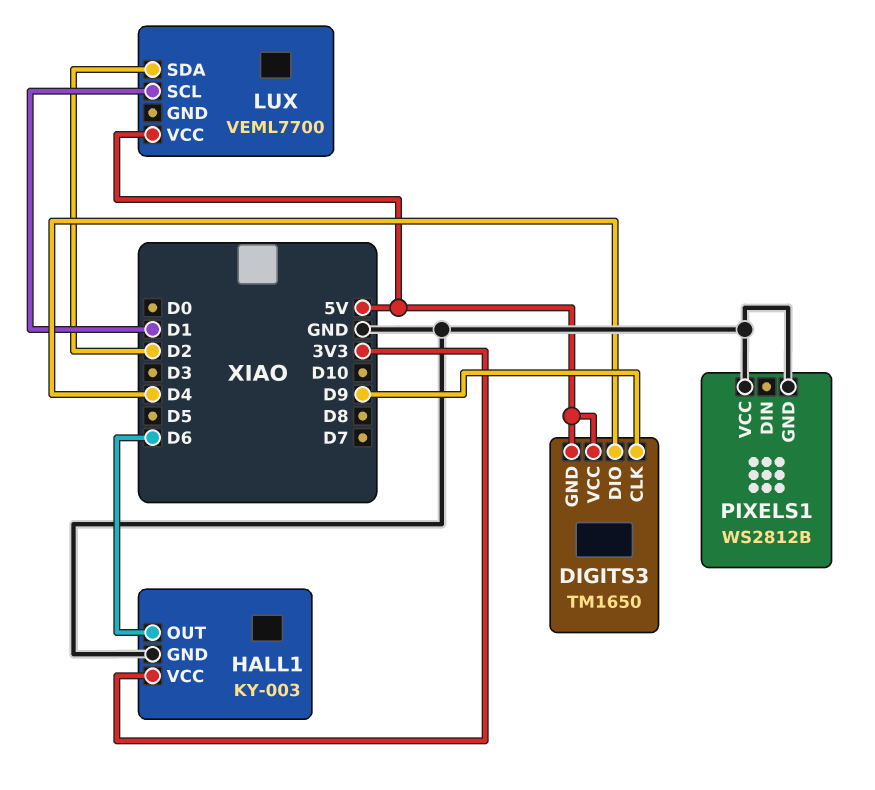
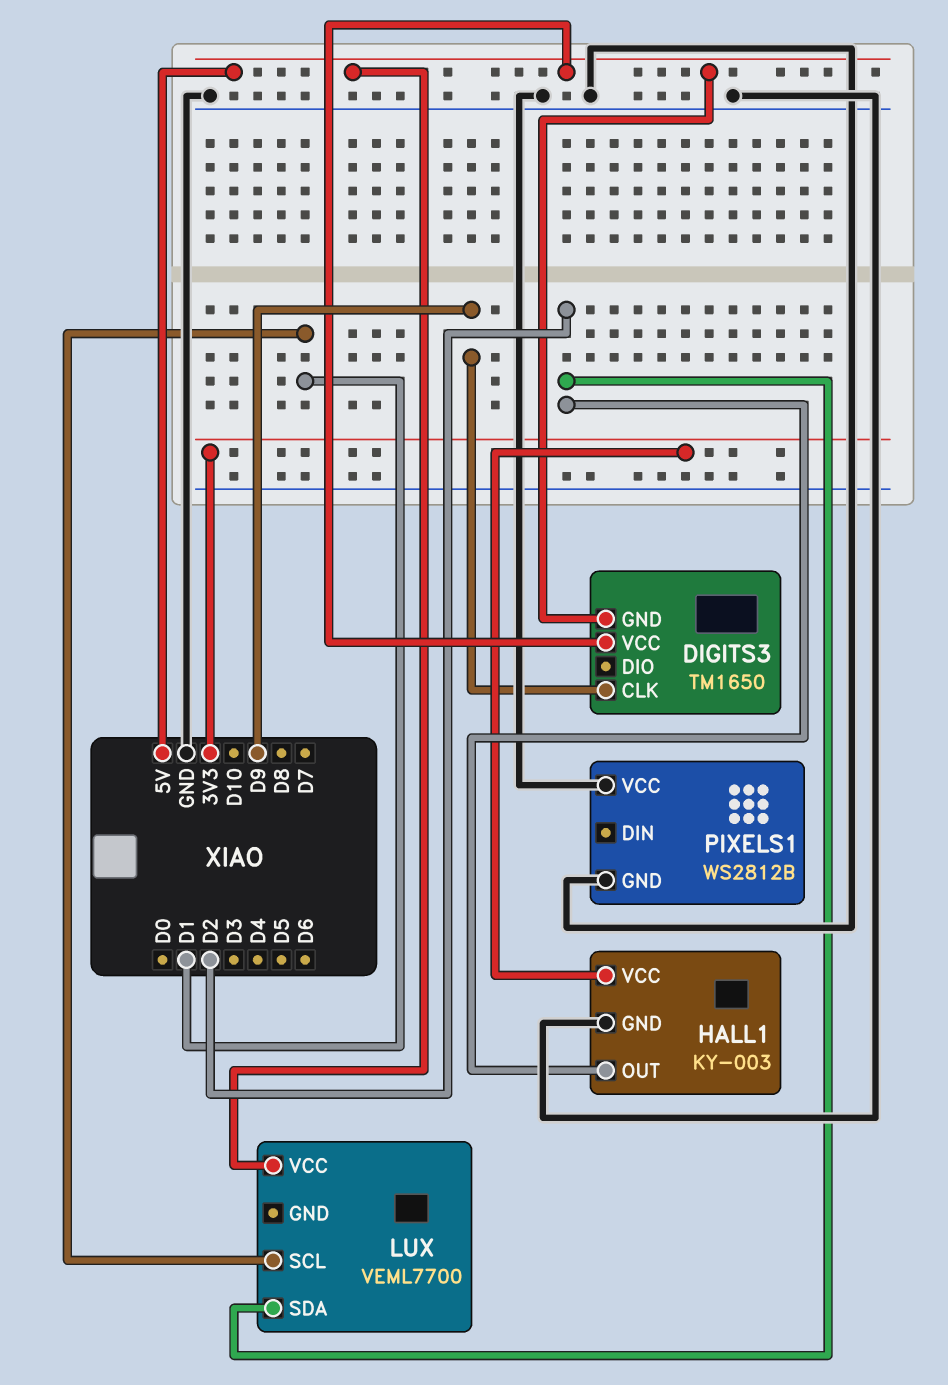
DIGITS3 pin DIO: D4 -> none
HALL1 pin OUT: D6 -> D2

